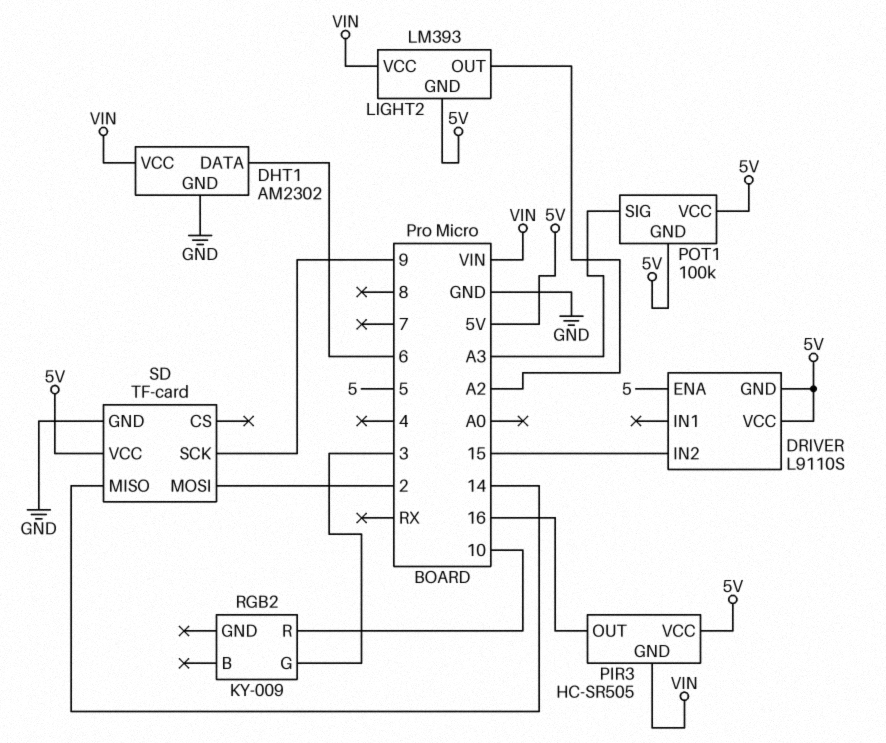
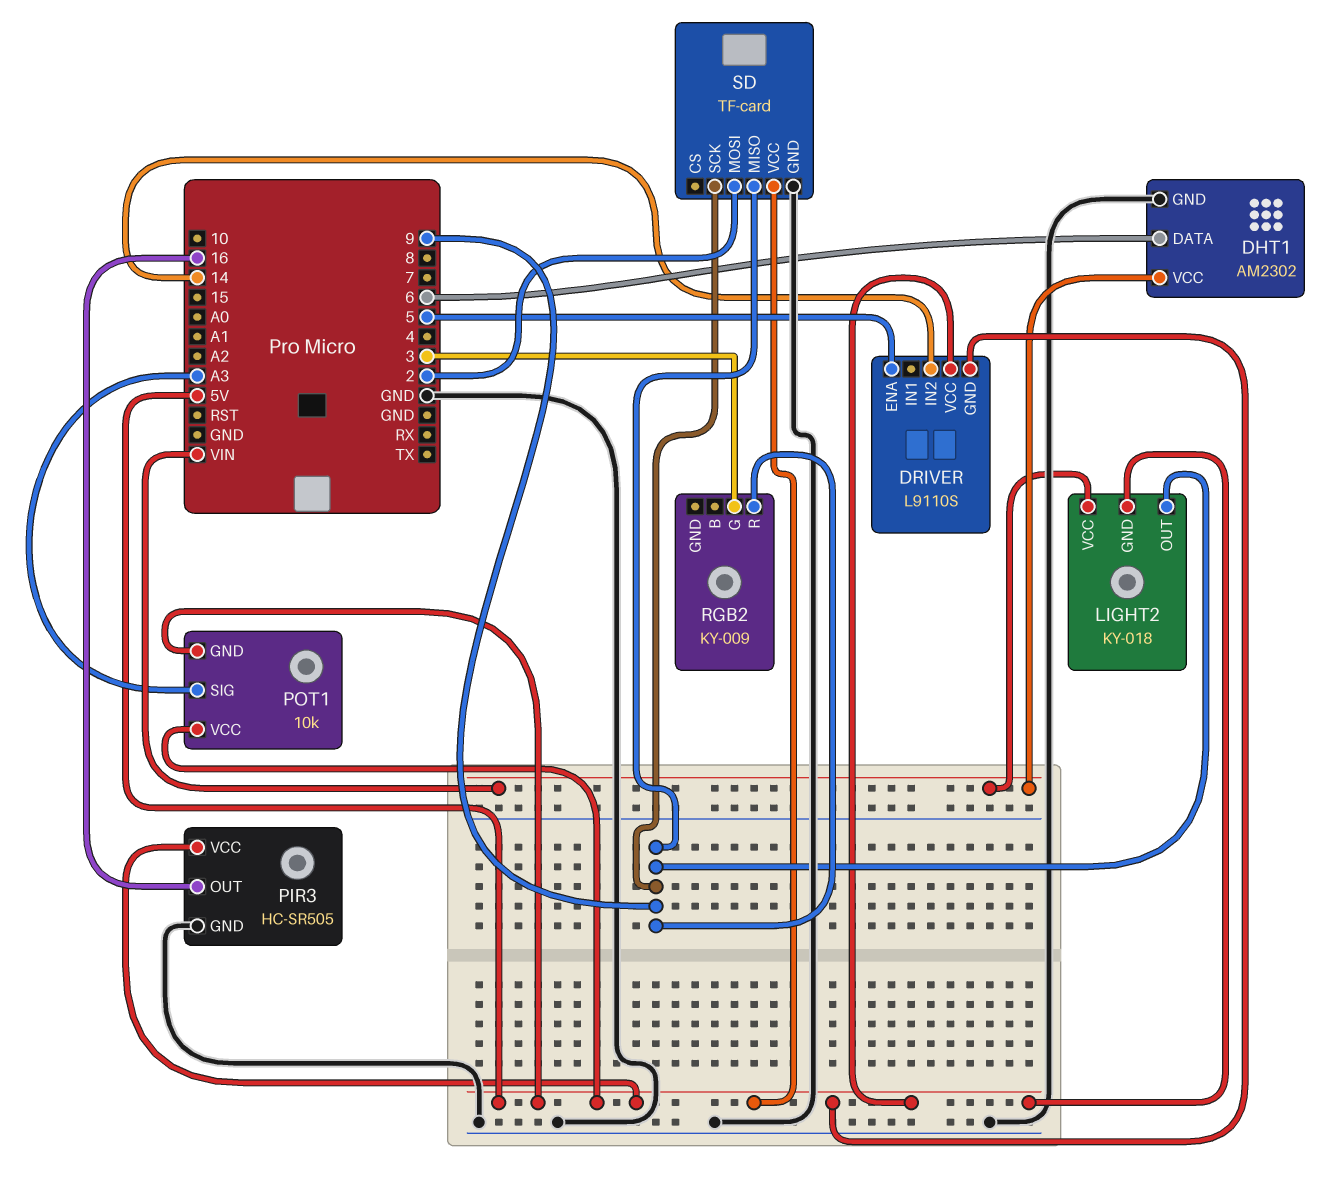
DRIVER pin IN2: 15 -> 14
LIGHT2: LM393 -> KY-018
LIGHT2 pin OUT: A2 -> 9
PIR3 pin GND: VIN -> GND
POT1: 100k -> 10k
RGB2 pin R: 10 -> 9
SD pin MISO: 14 -> 9

